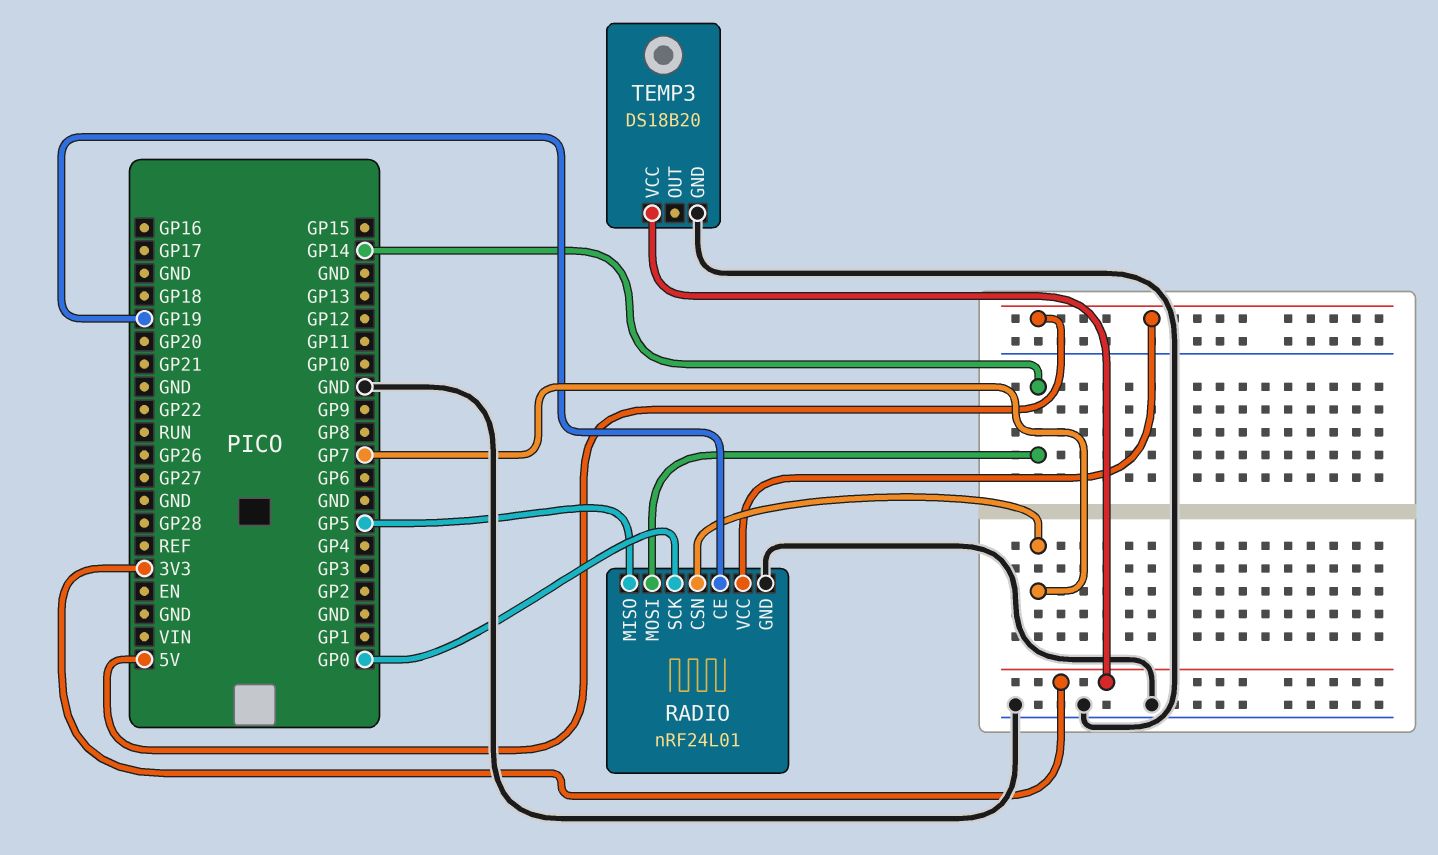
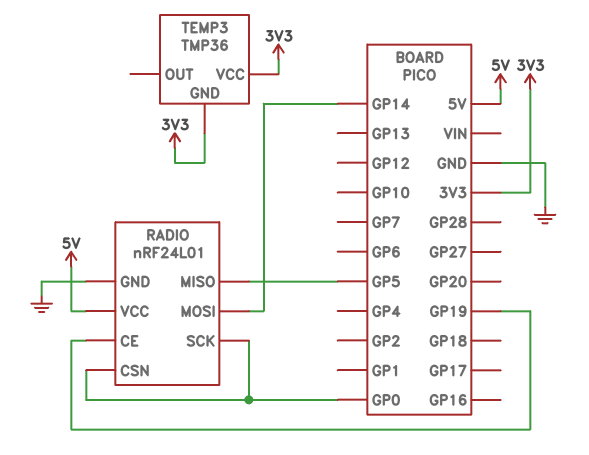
RADIO pin CSN: GP7 -> GP0
TEMP3: DS18B20 -> TMP36
TEMP3 pin GND: GND -> 3V3

